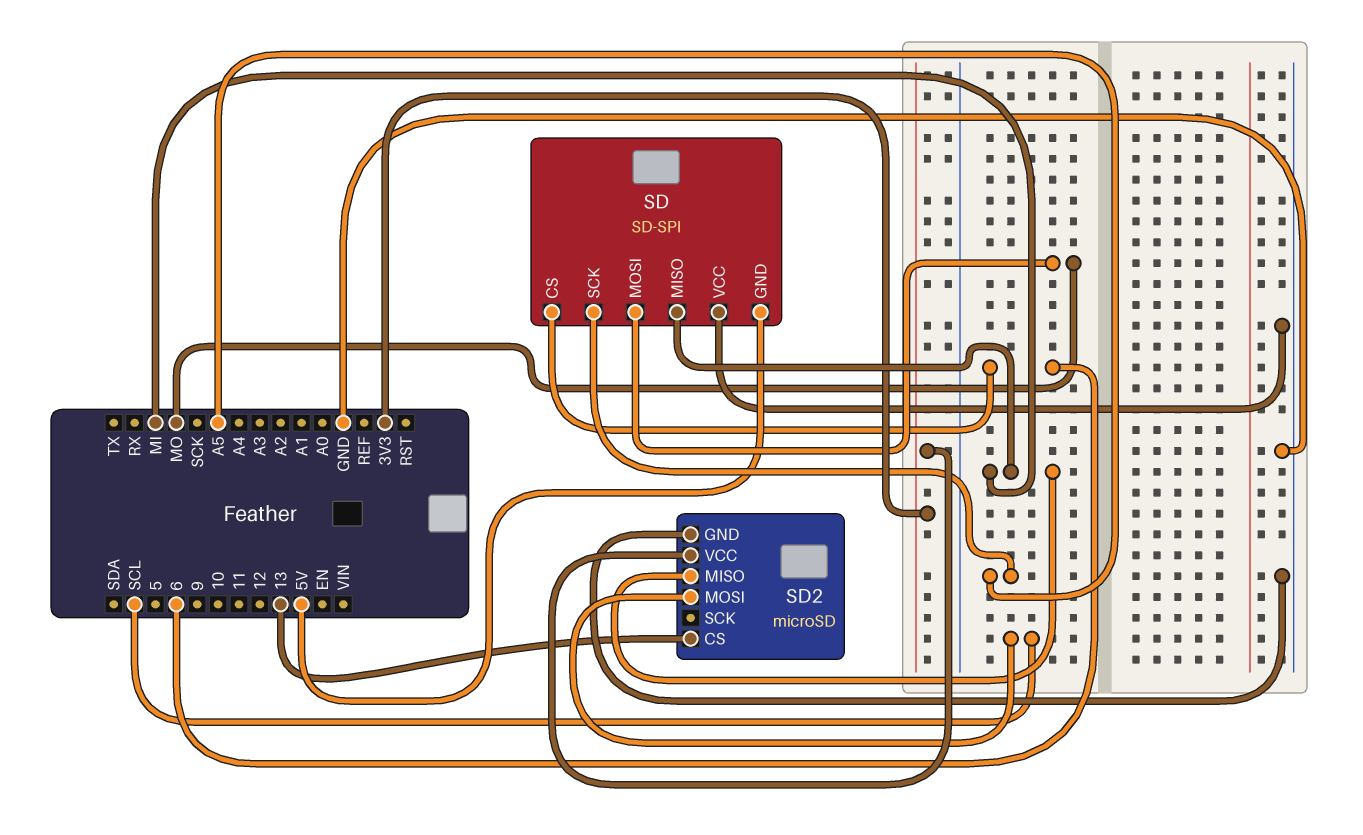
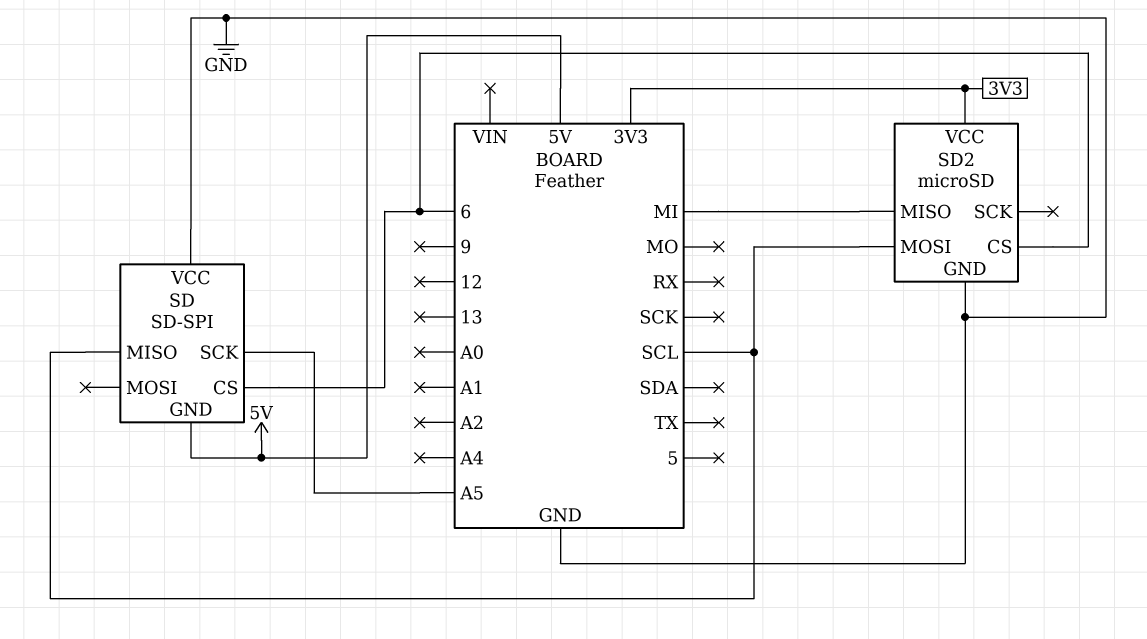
SD pin MISO: MI -> SCL
SD pin MOSI: MO -> none
SD2 pin CS: 13 -> 6

